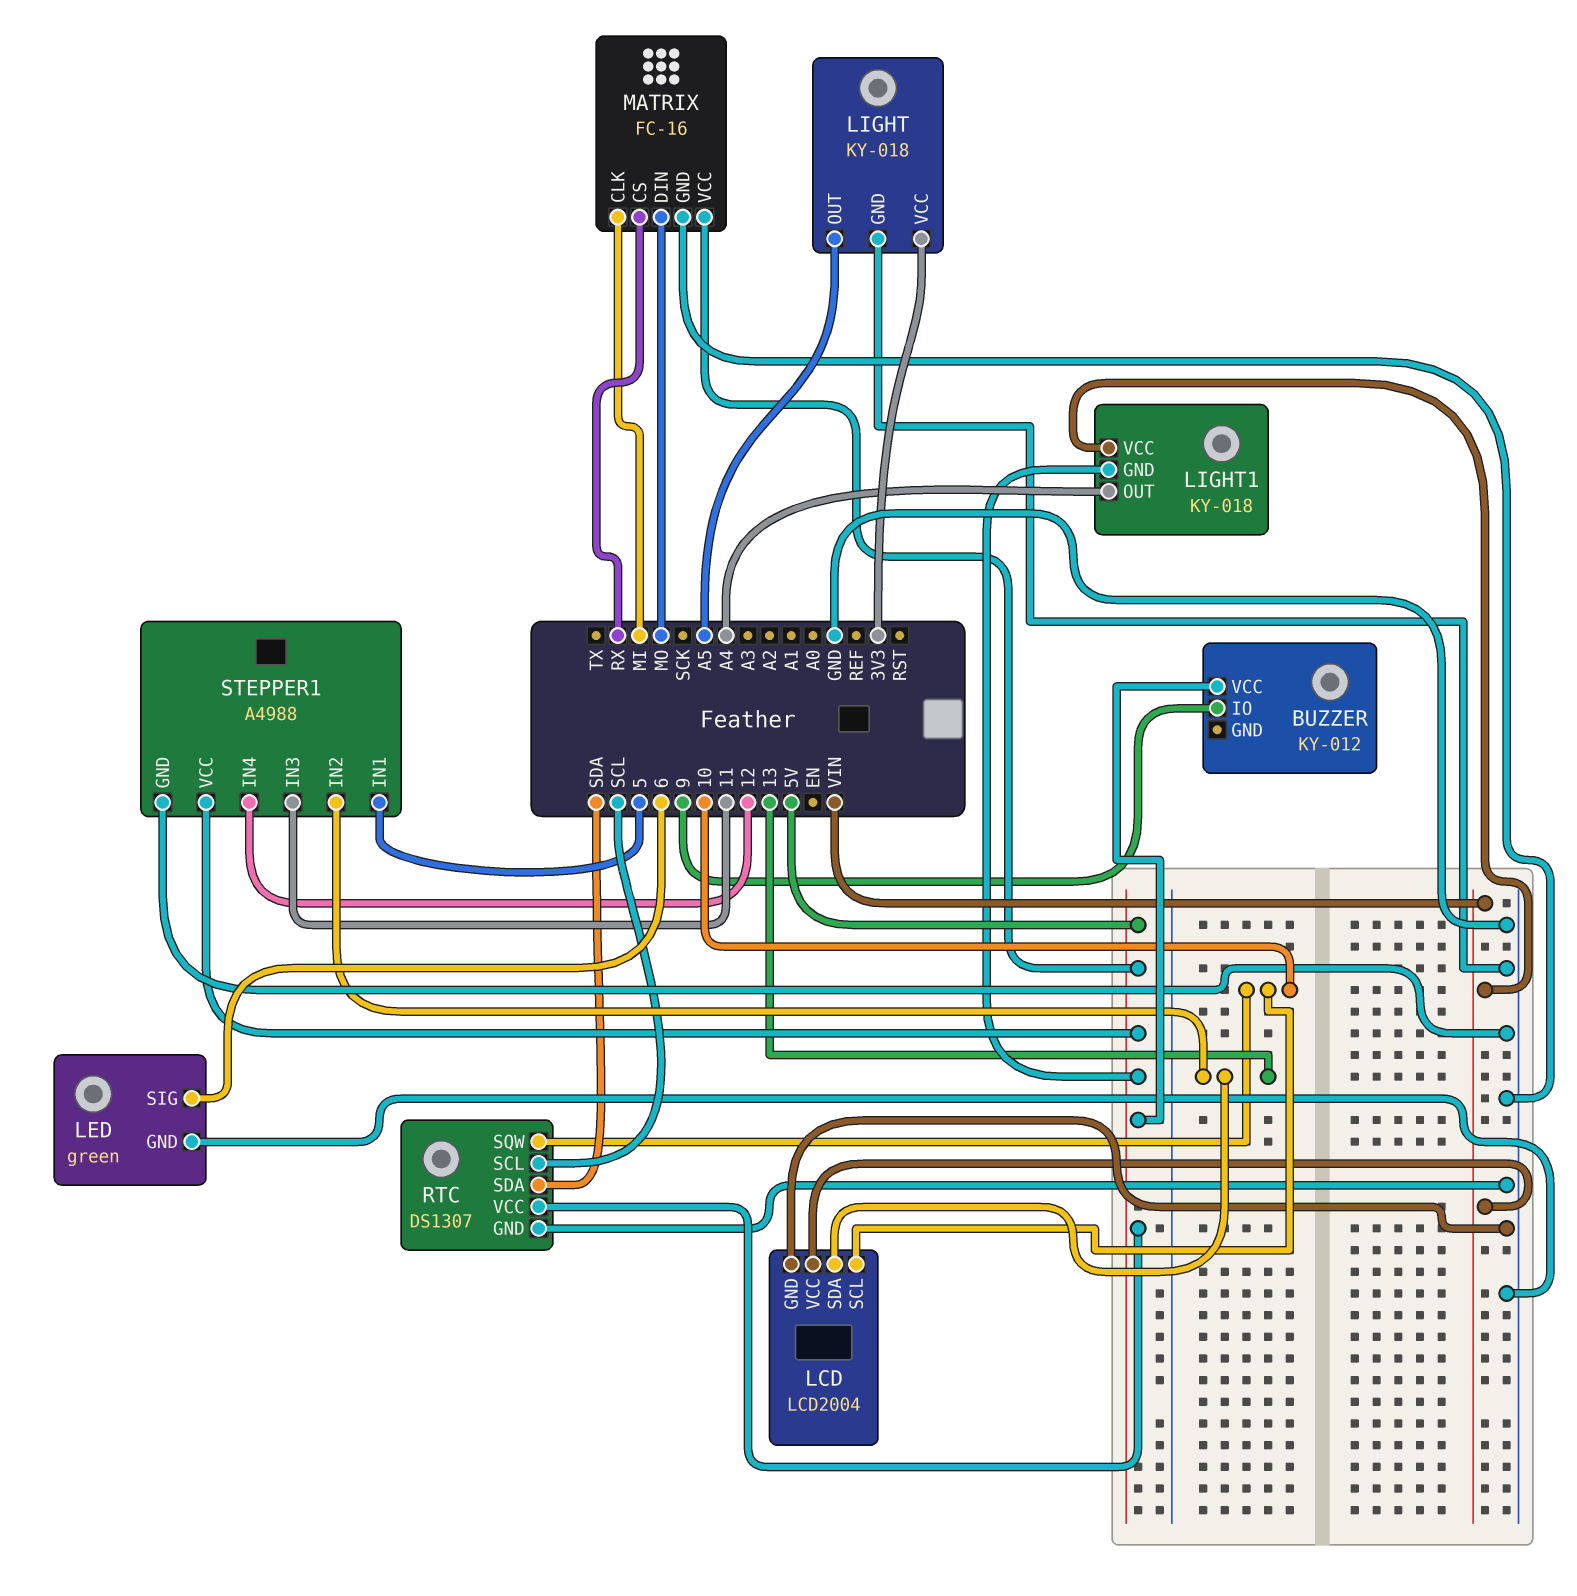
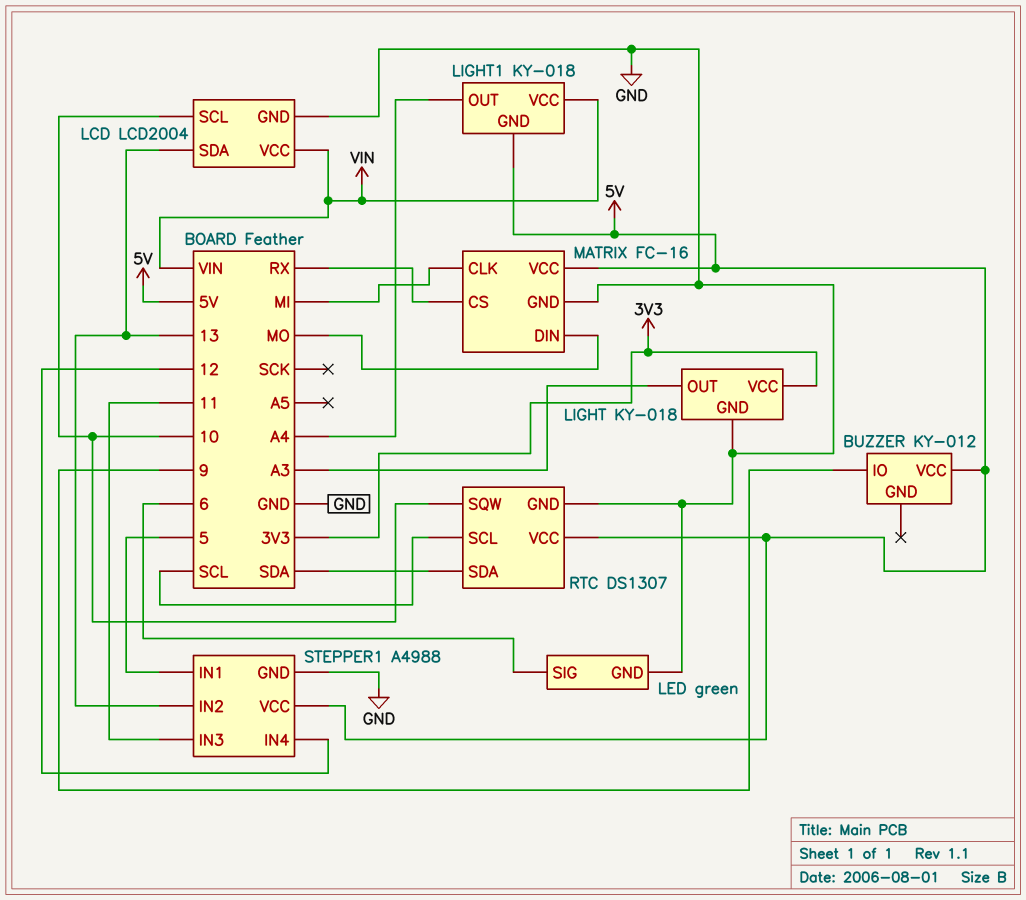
LIGHT pin OUT: A5 -> A3

